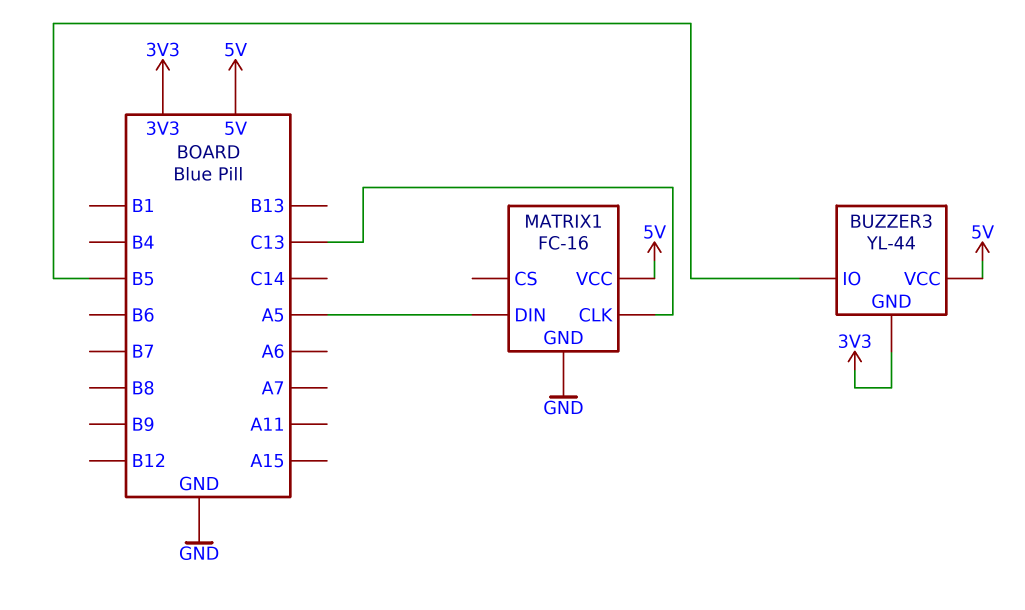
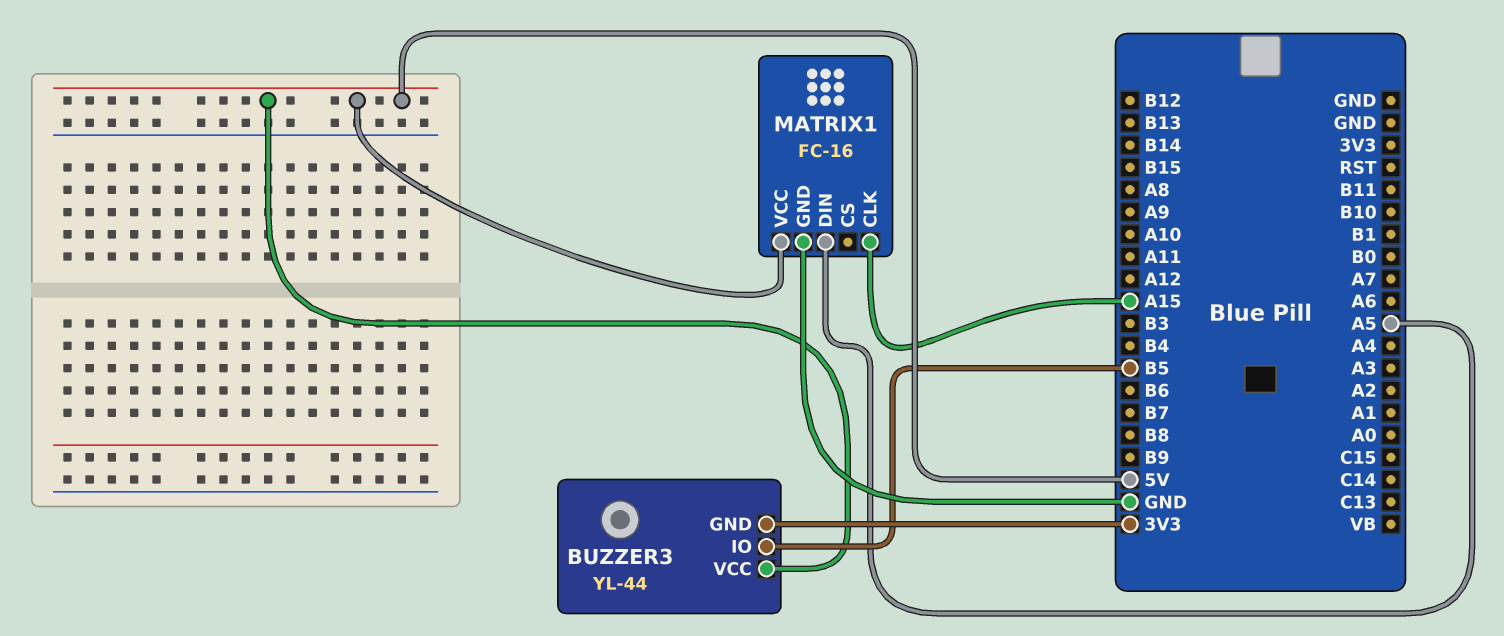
MATRIX1 pin CLK: C13 -> A15

